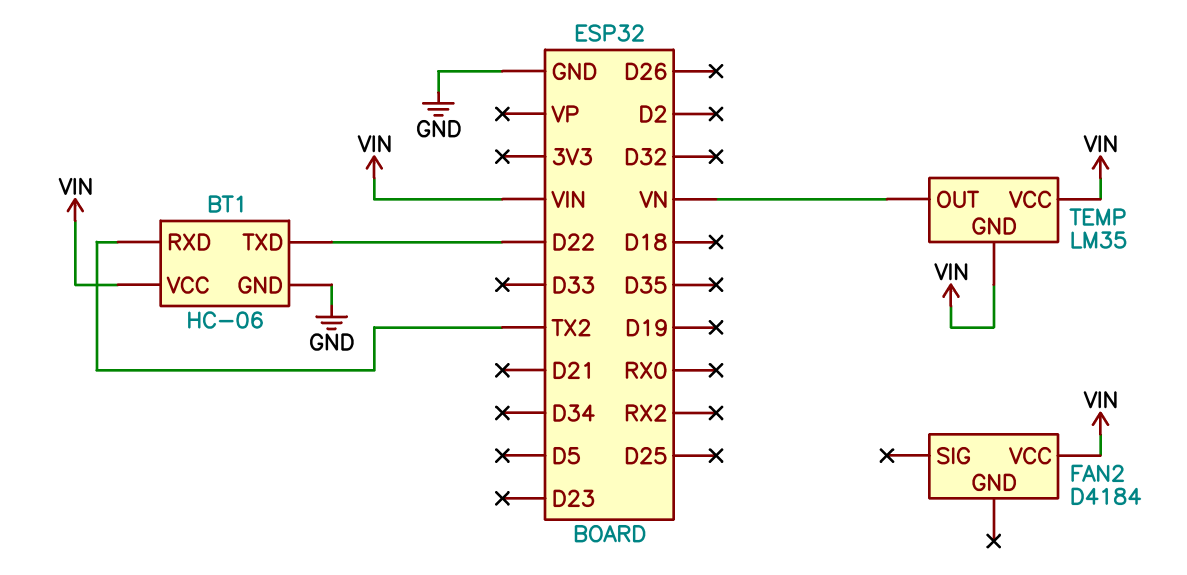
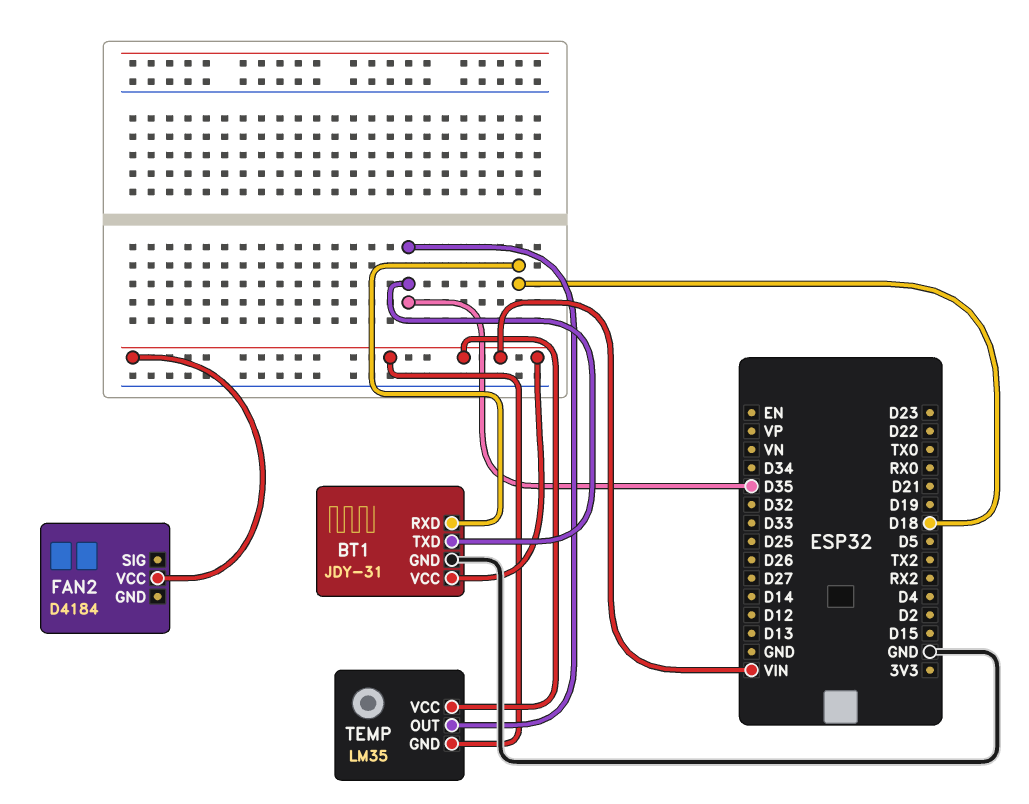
BT1: HC-06 -> JDY-31
BT1 pin RXD: TX2 -> D18
BT1 pin TXD: D22 -> D35
TEMP pin OUT: VN -> D35

